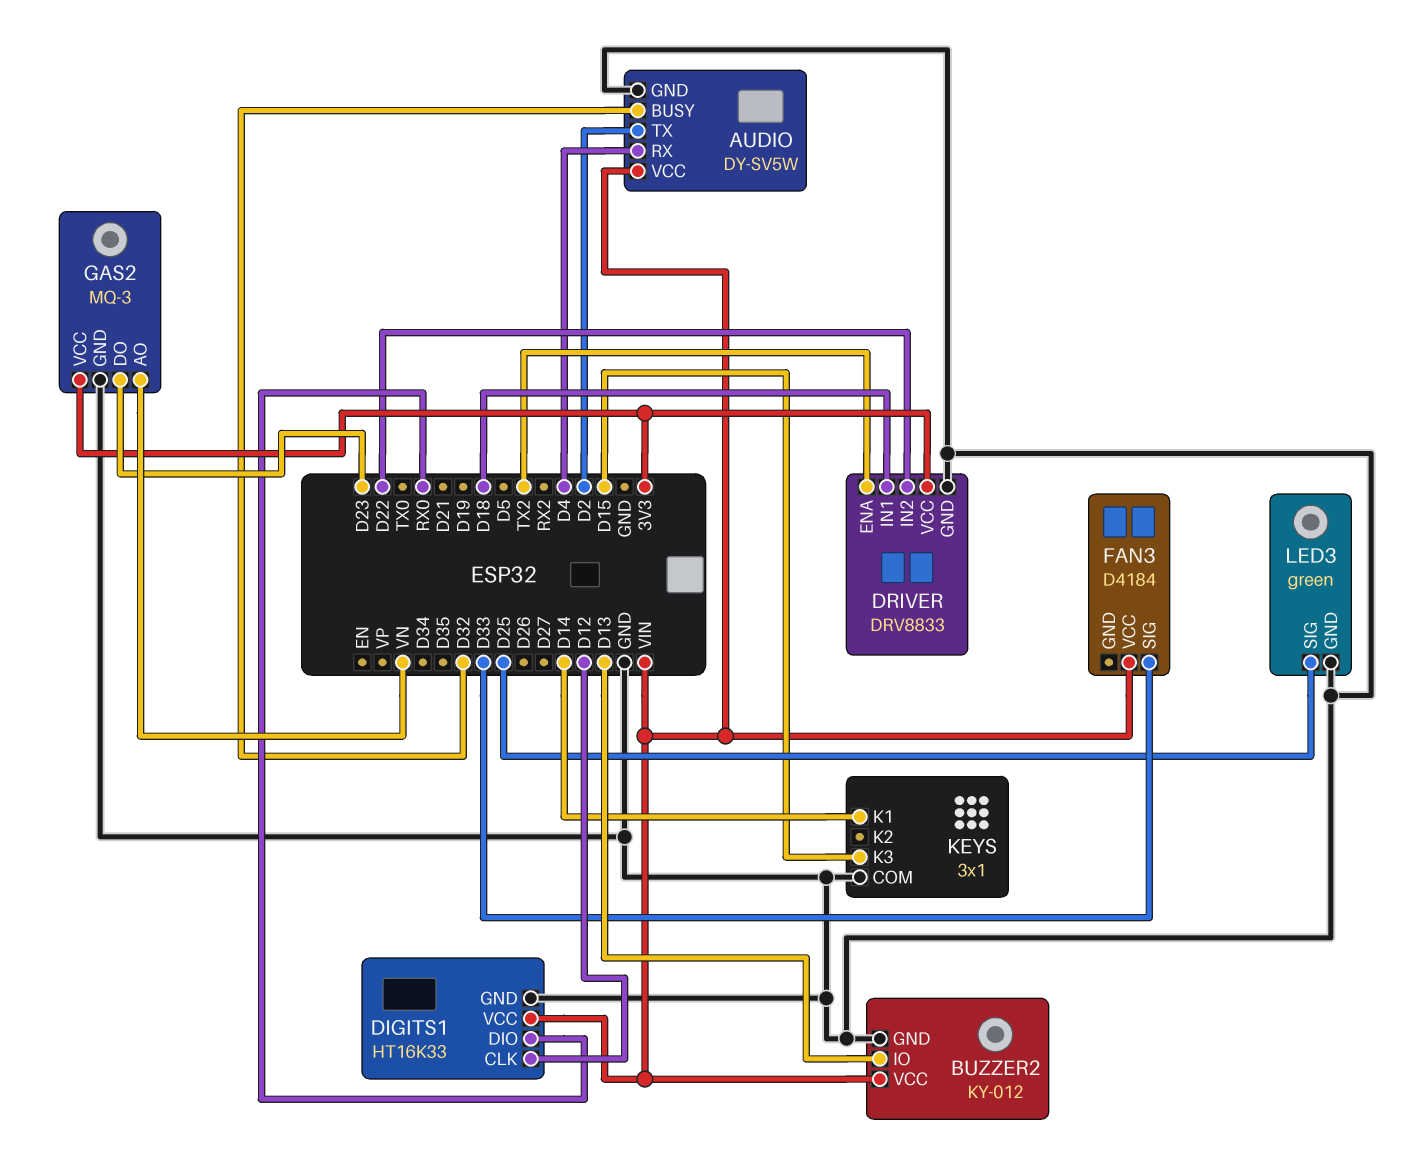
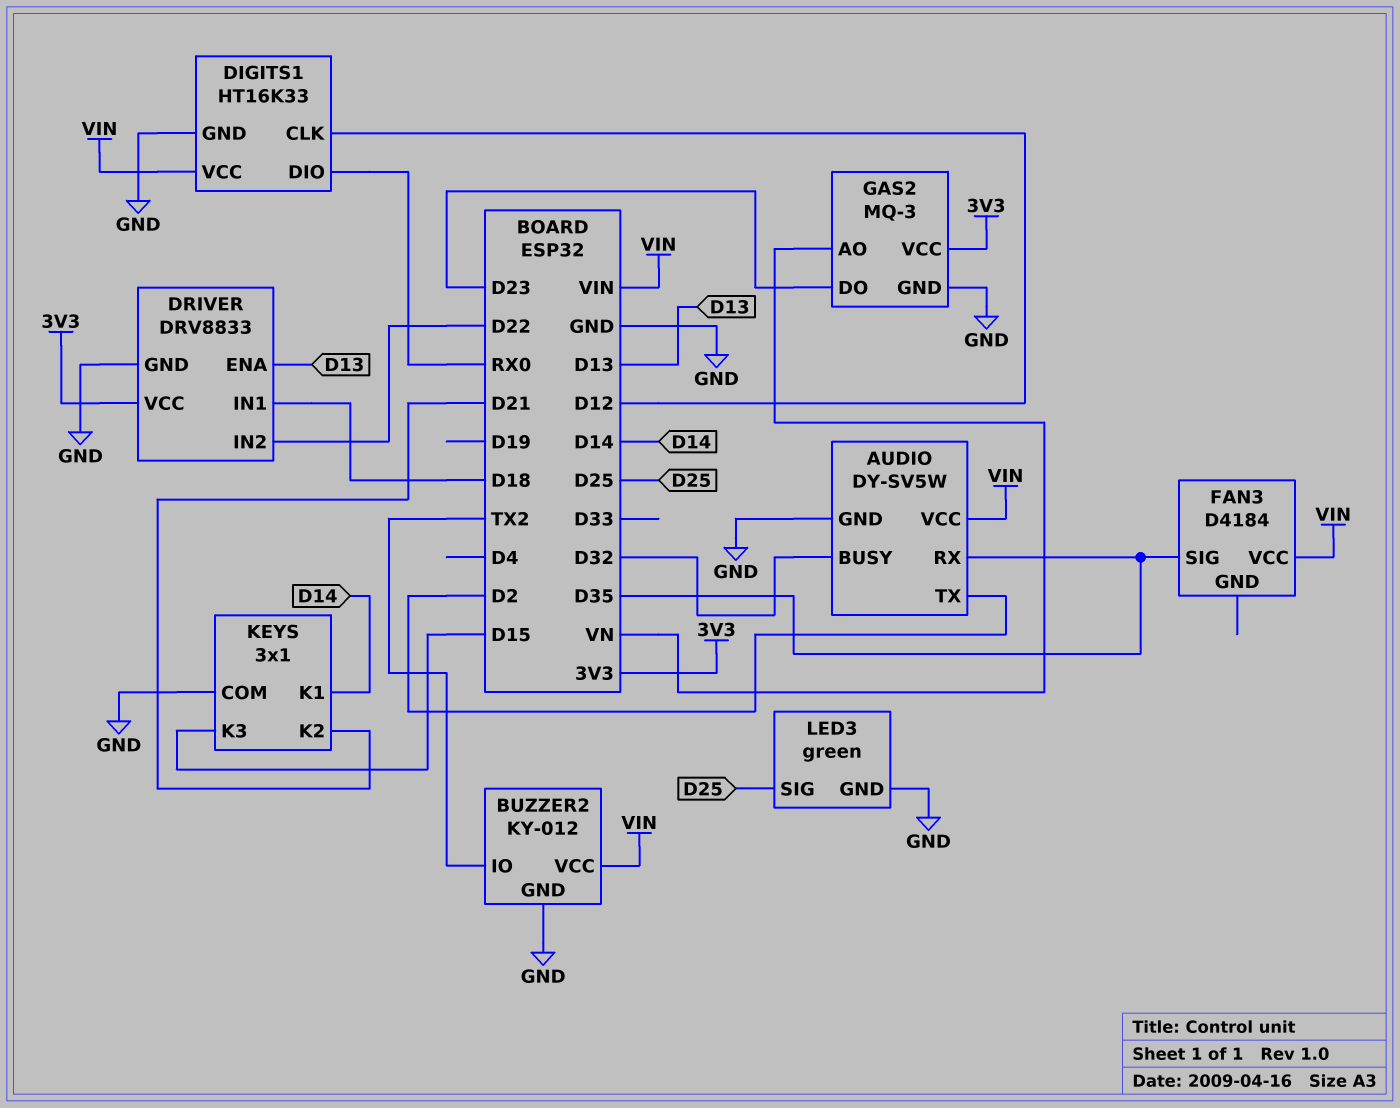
AUDIO pin RX: D4 -> D35
BUZZER2 pin IO: D13 -> TX2
DRIVER pin ENA: TX2 -> D13
FAN3 pin SIG: D33 -> D35
KEYS pin K2: none -> D21

